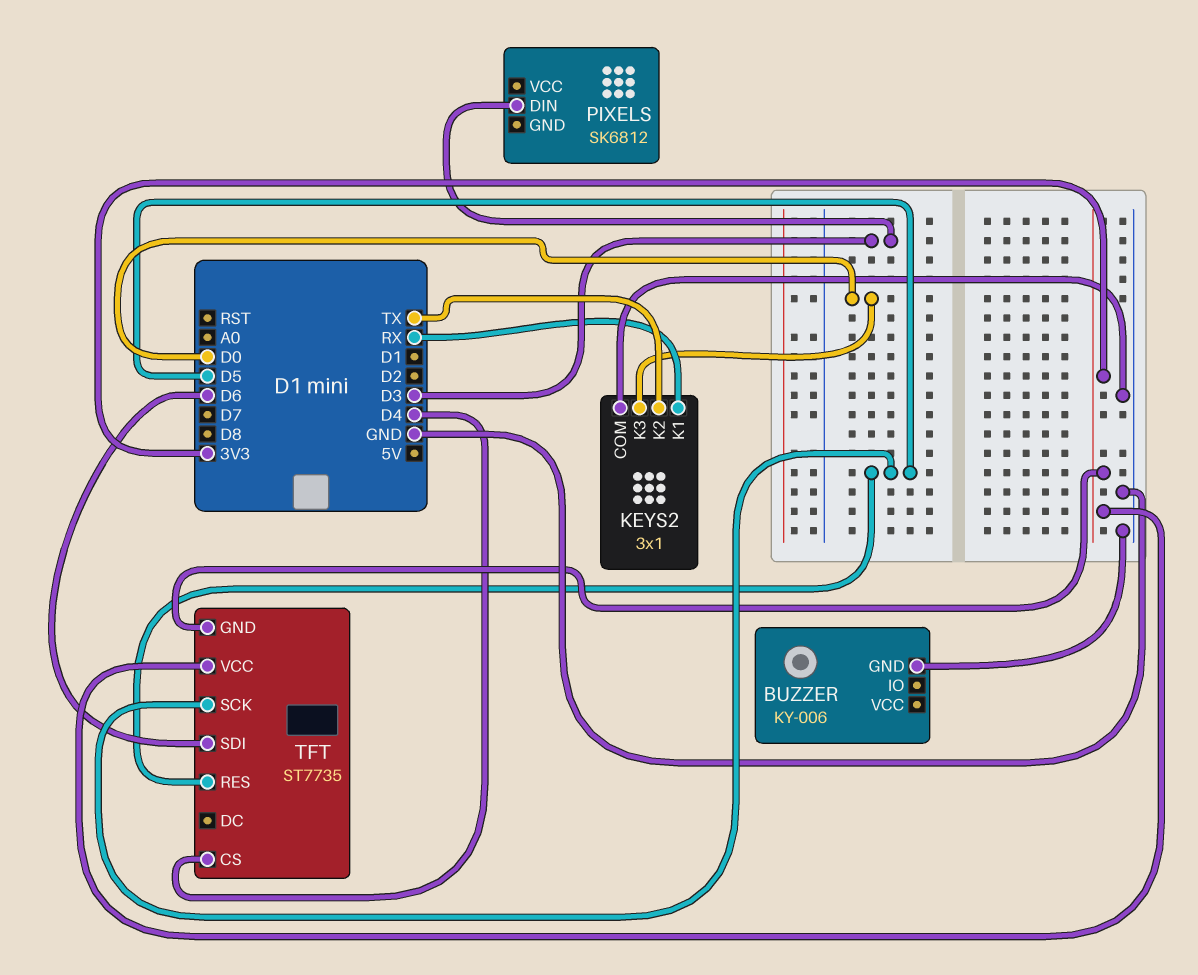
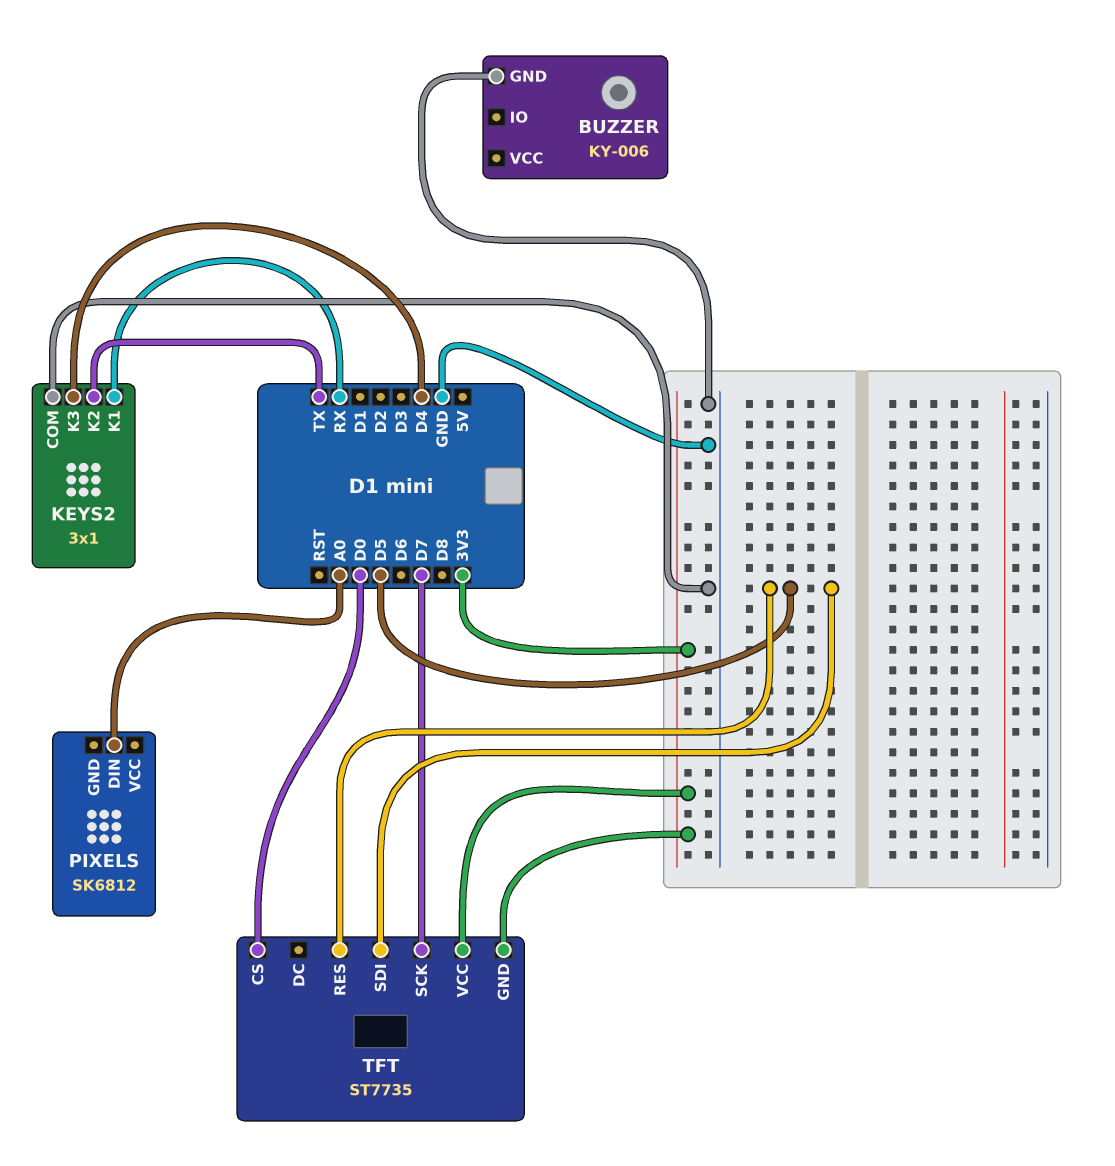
KEYS2 pin K3: D0 -> D4
PIXELS pin DIN: D3 -> A0
TFT pin CS: D4 -> D0
TFT pin SCK: D5 -> D7
TFT pin SDI: D6 -> D5

